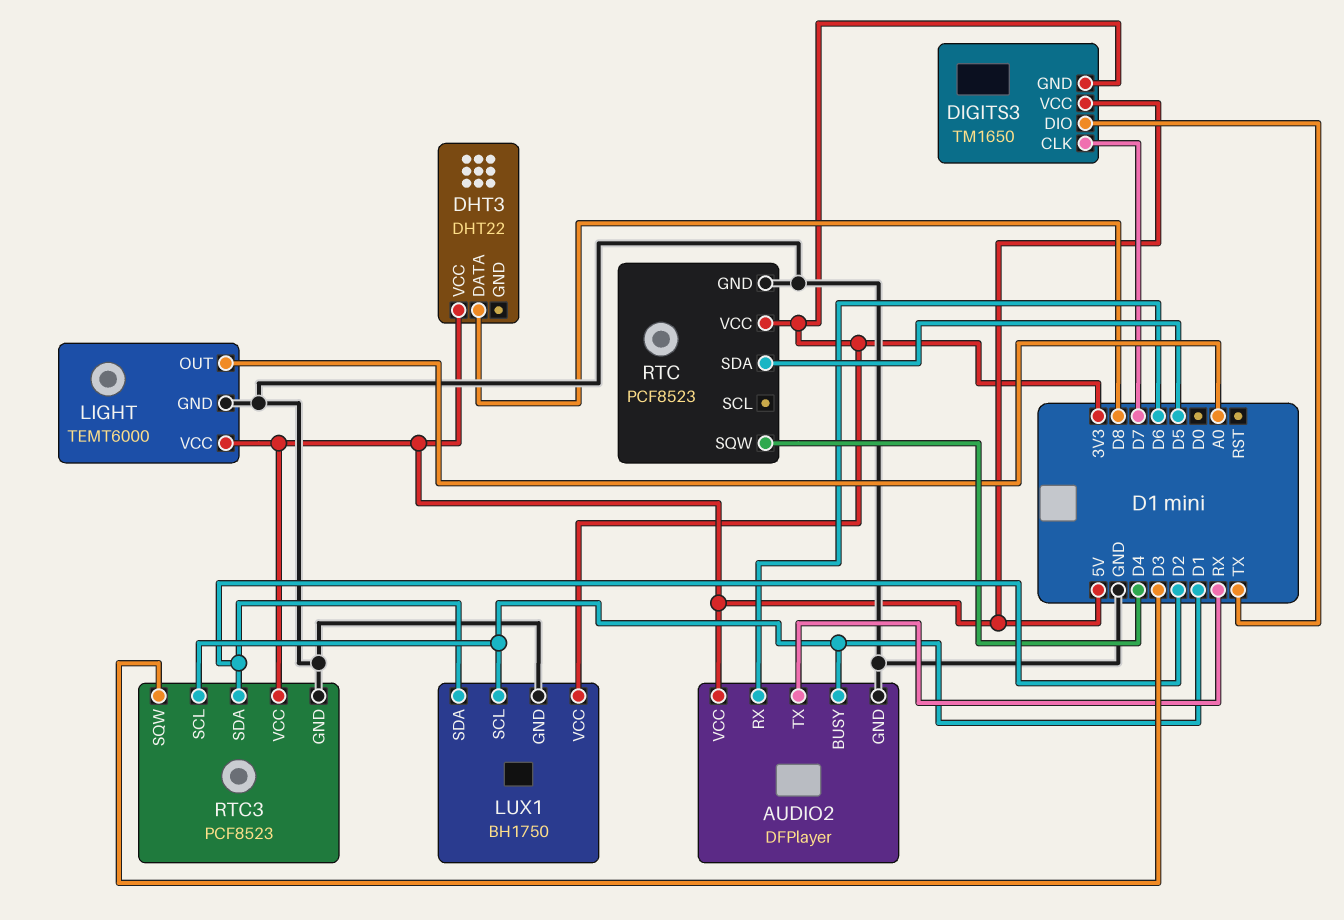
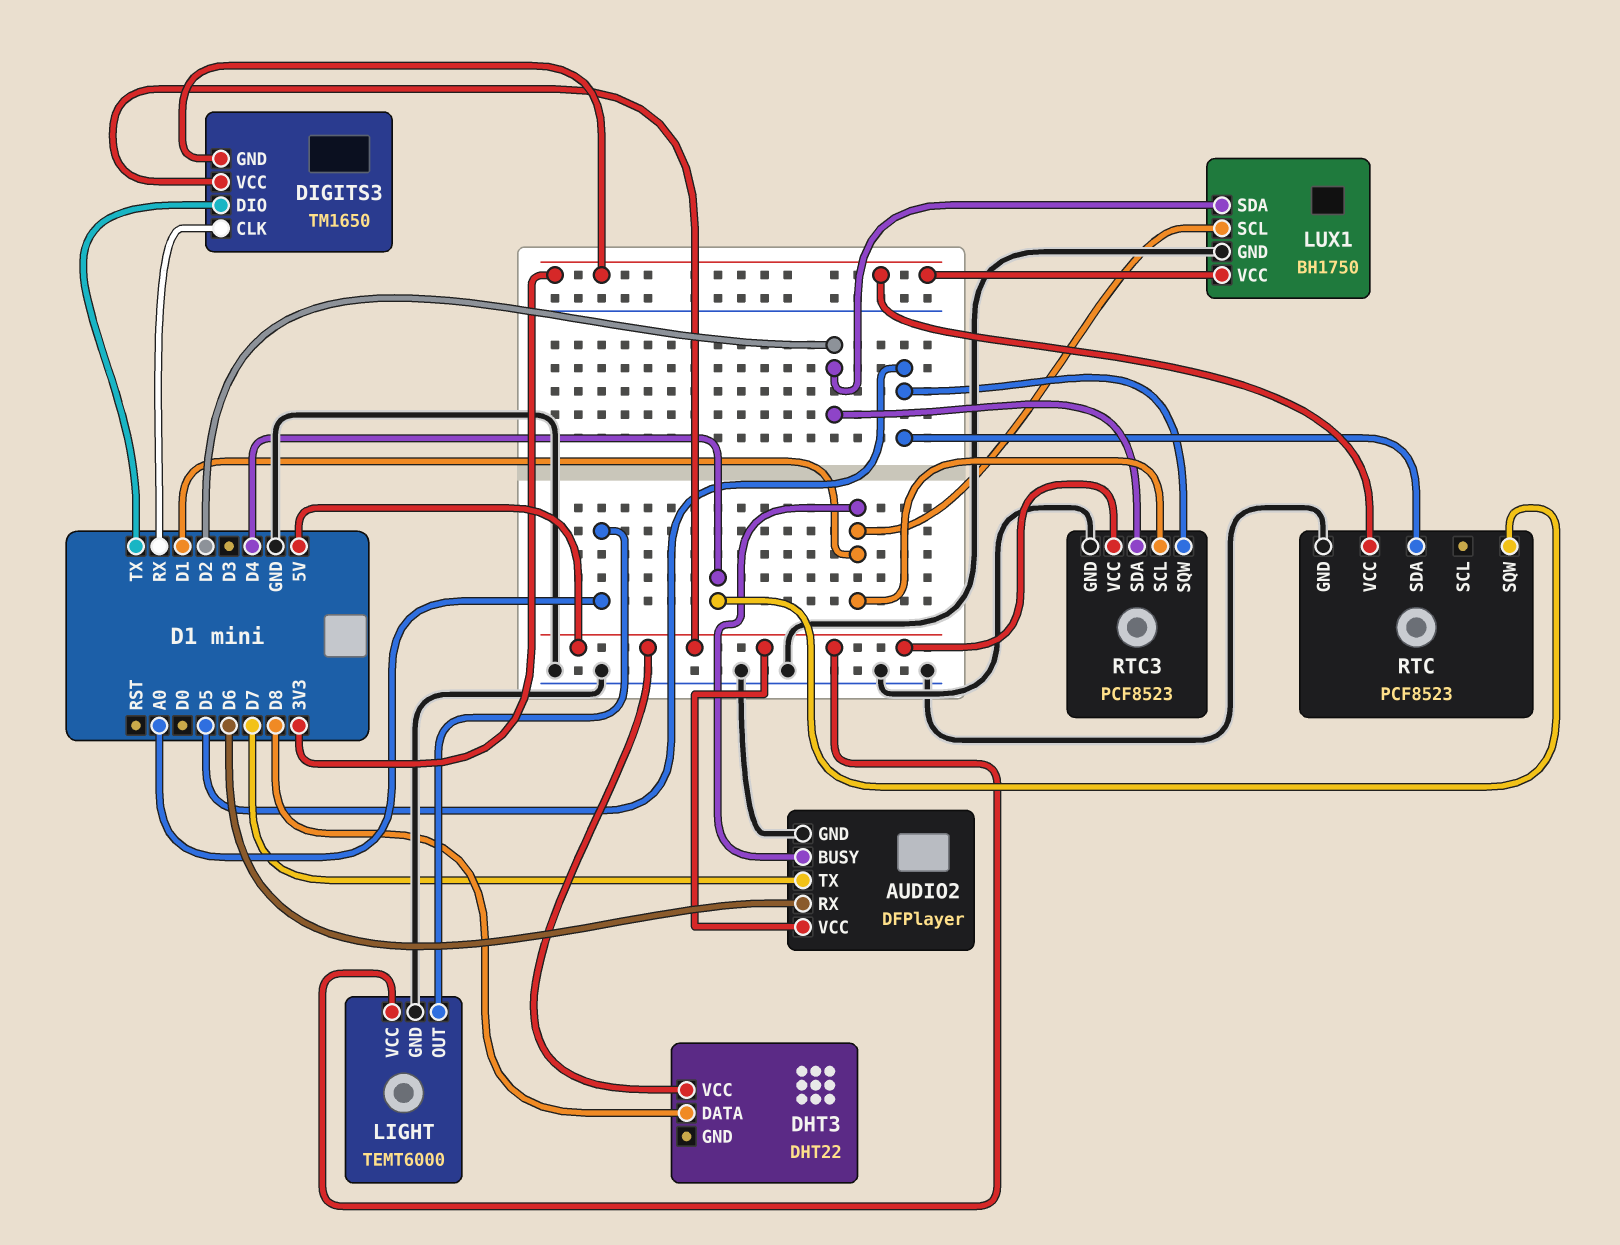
AUDIO2 pin TX: RX -> D7
DIGITS3 pin CLK: D7 -> RX
RTC3 pin SQW: D3 -> D5

